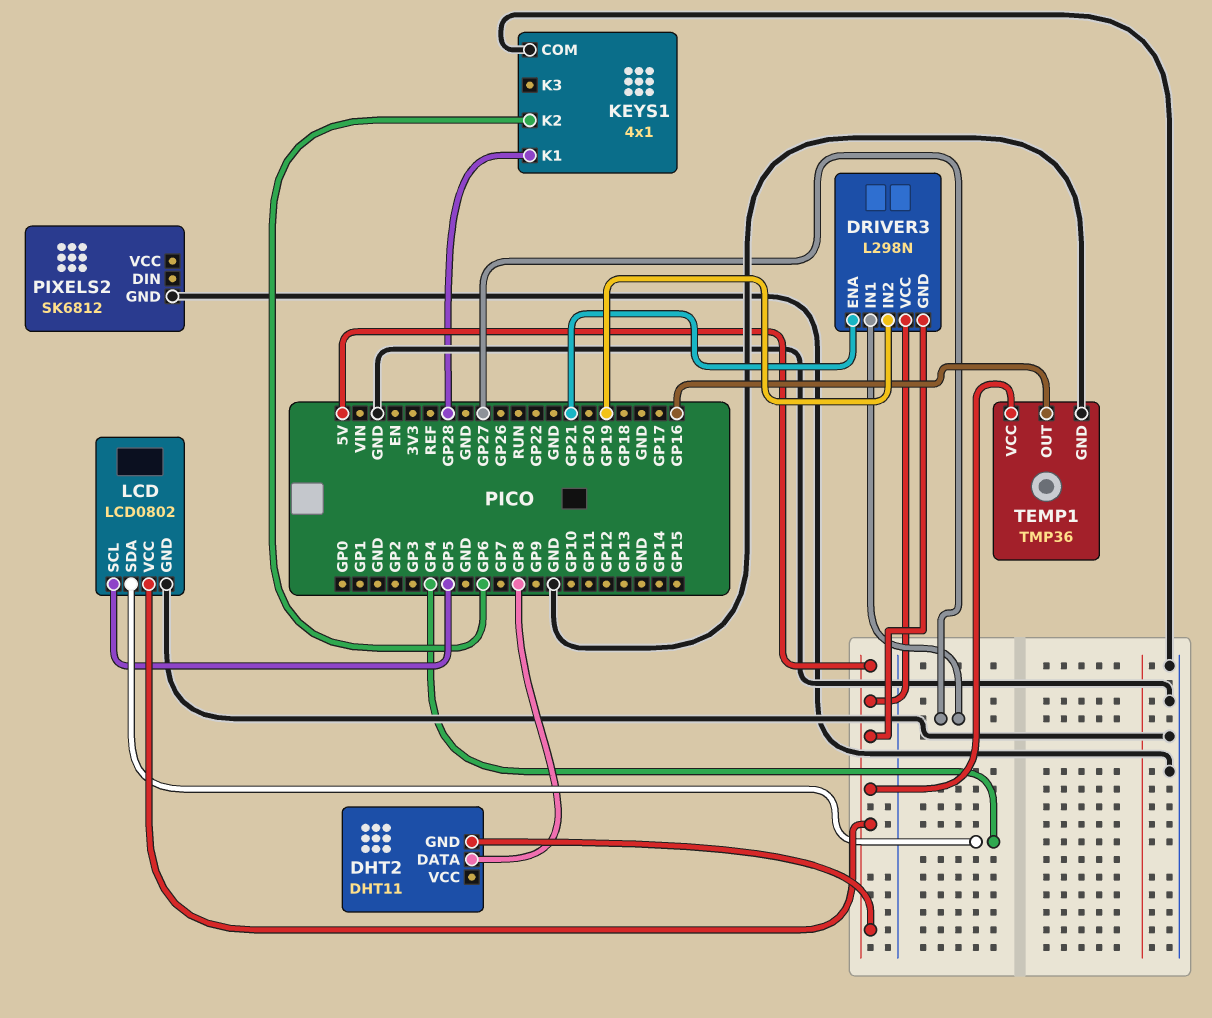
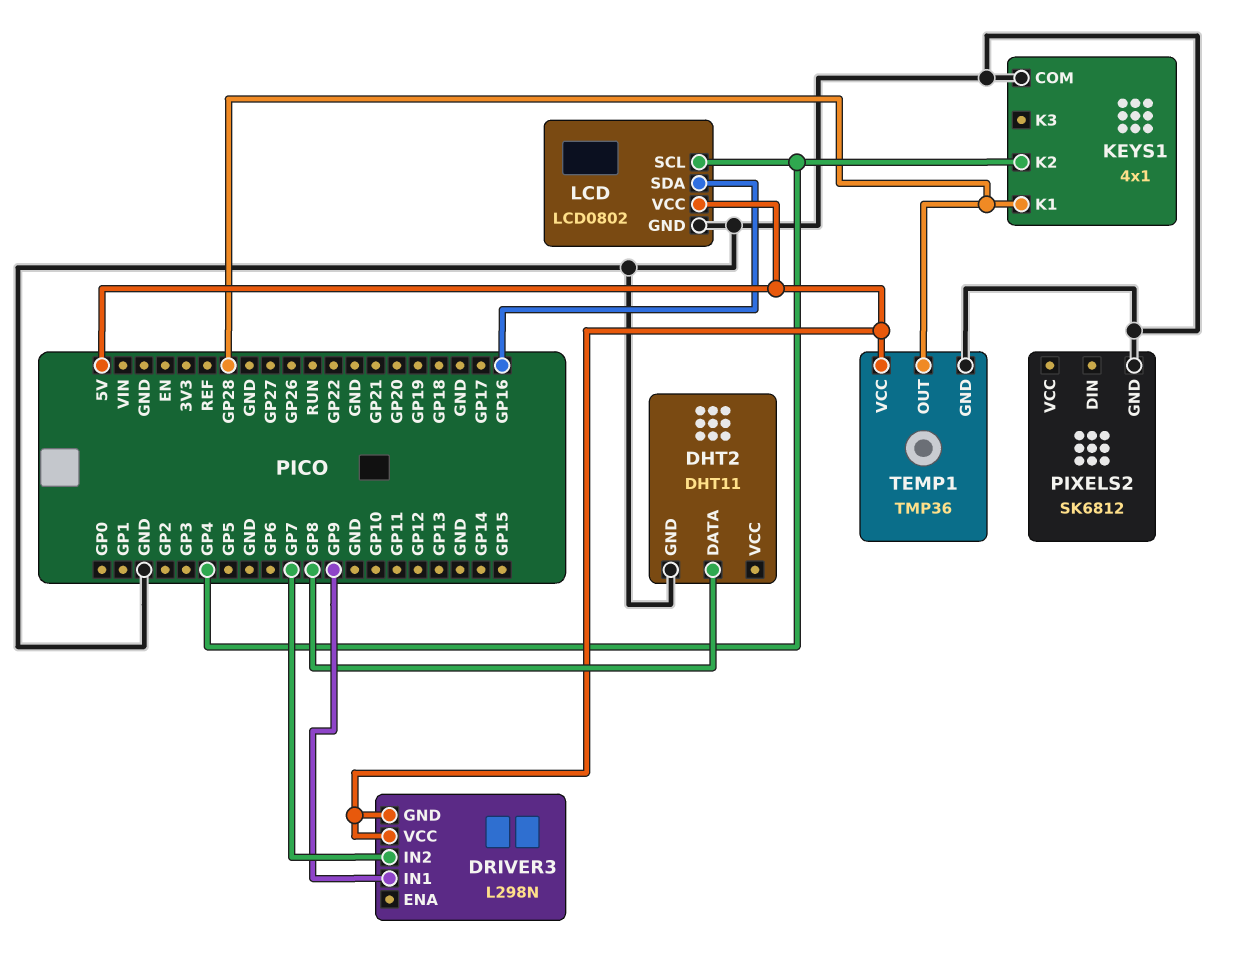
DHT2 pin GND: 5V -> GND
DRIVER3 pin ENA: GP21 -> none
DRIVER3 pin IN1: GP27 -> GP9
DRIVER3 pin IN2: GP19 -> GP7
KEYS1 pin K2: GP6 -> GP4
LCD pin SCL: GP5 -> GP4
LCD pin SDA: GP4 -> GP16
TEMP1 pin OUT: GP16 -> GP28

